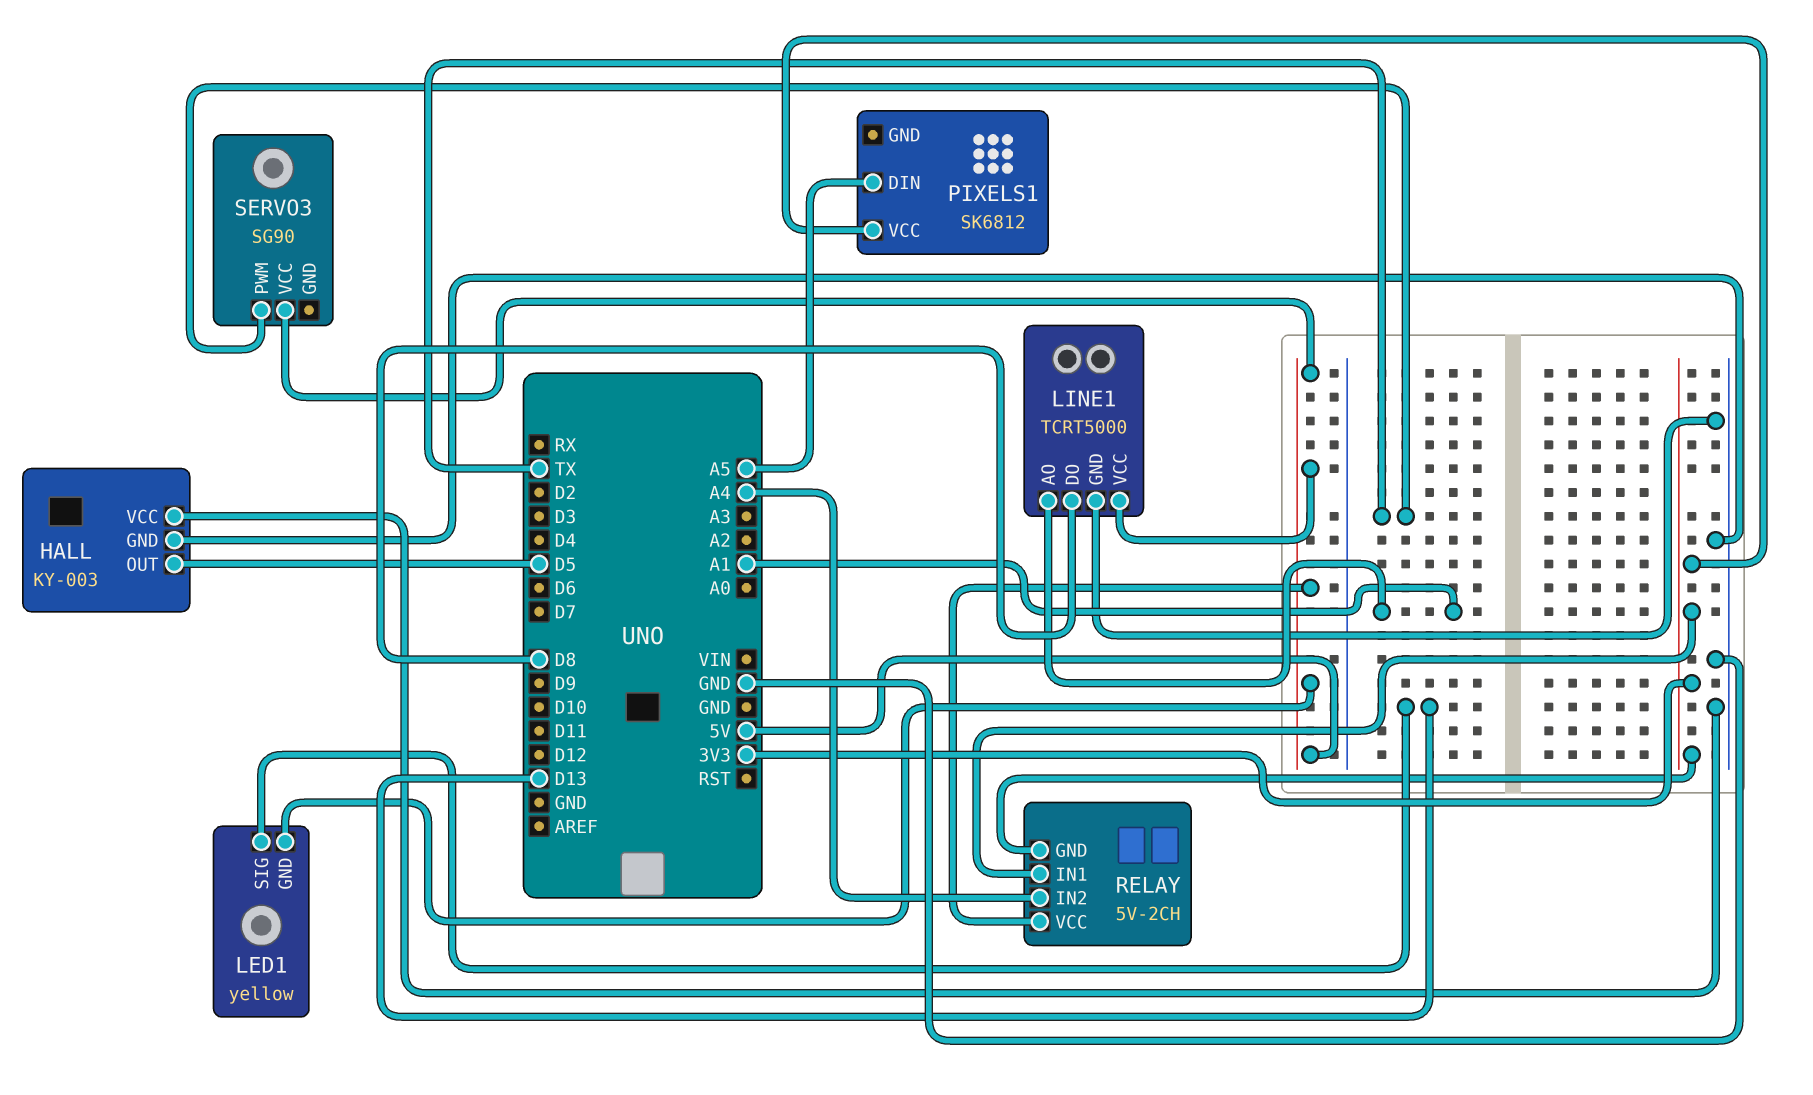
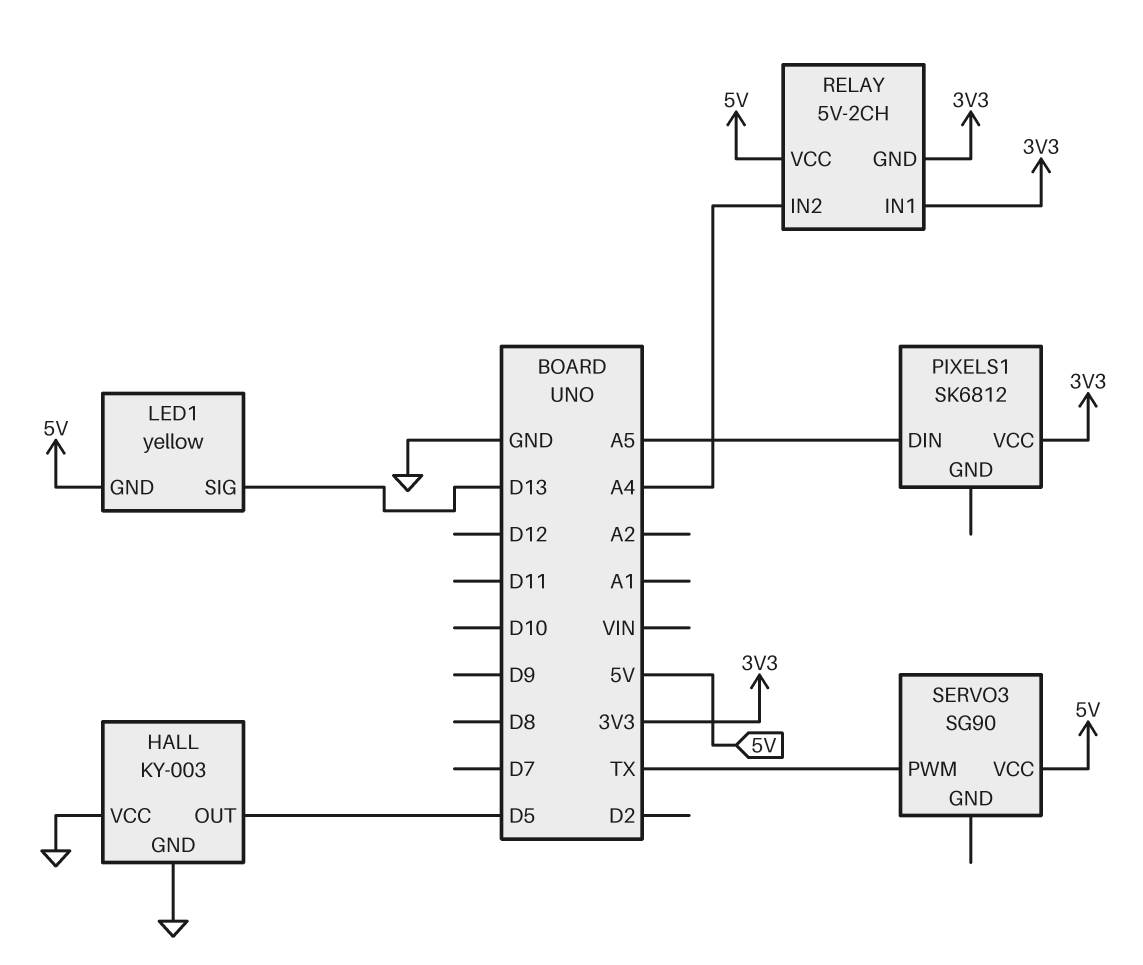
LINE1: TCRT5000 -> none
LINE1 pin AO: A1 -> none
LINE1 pin DO: D8 -> none
LINE1 pin GND: GND -> none
LINE1 pin VCC: 5V -> none

